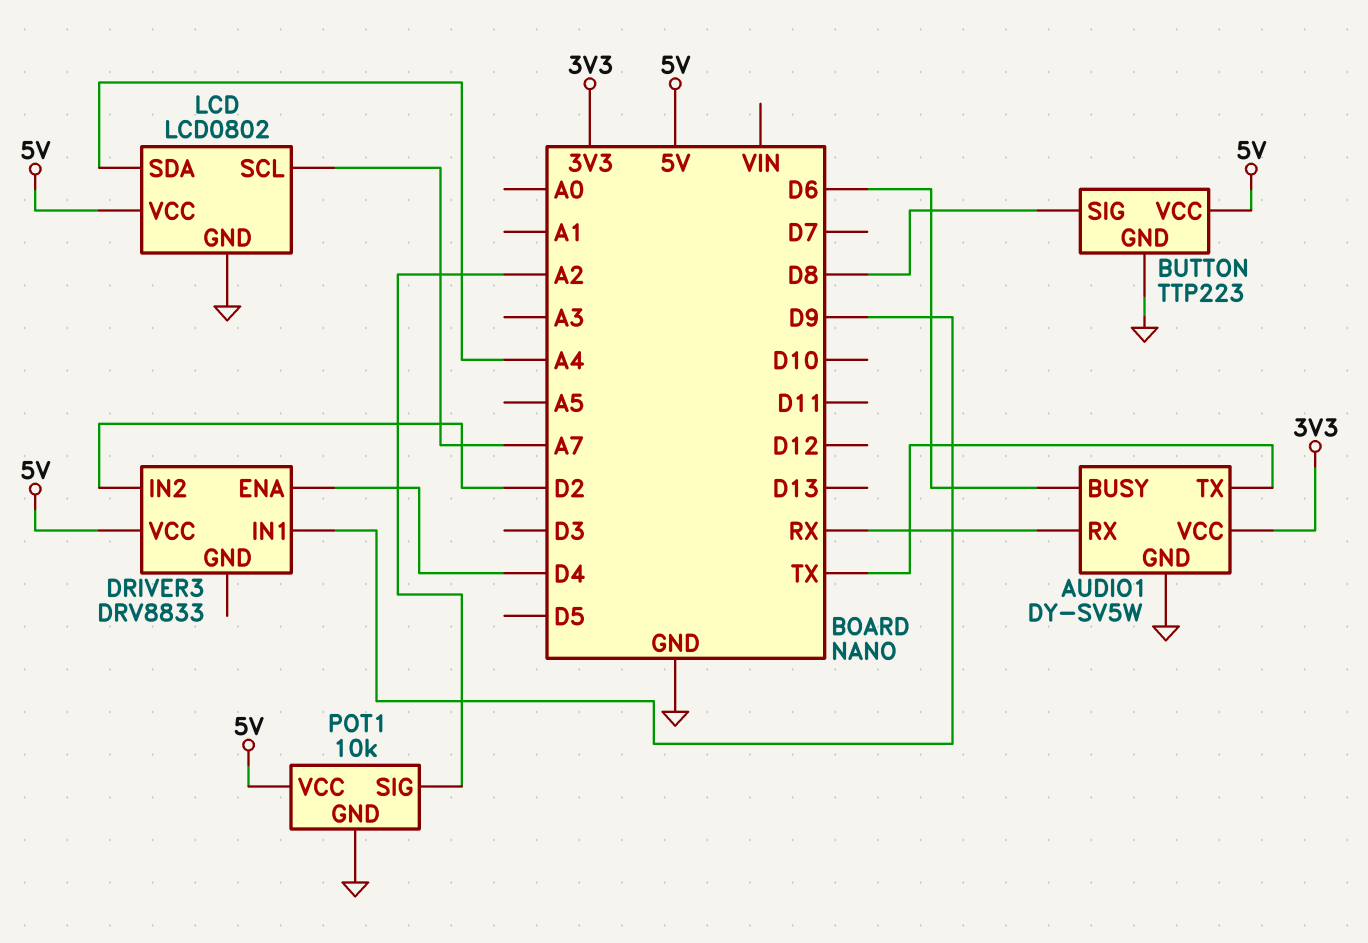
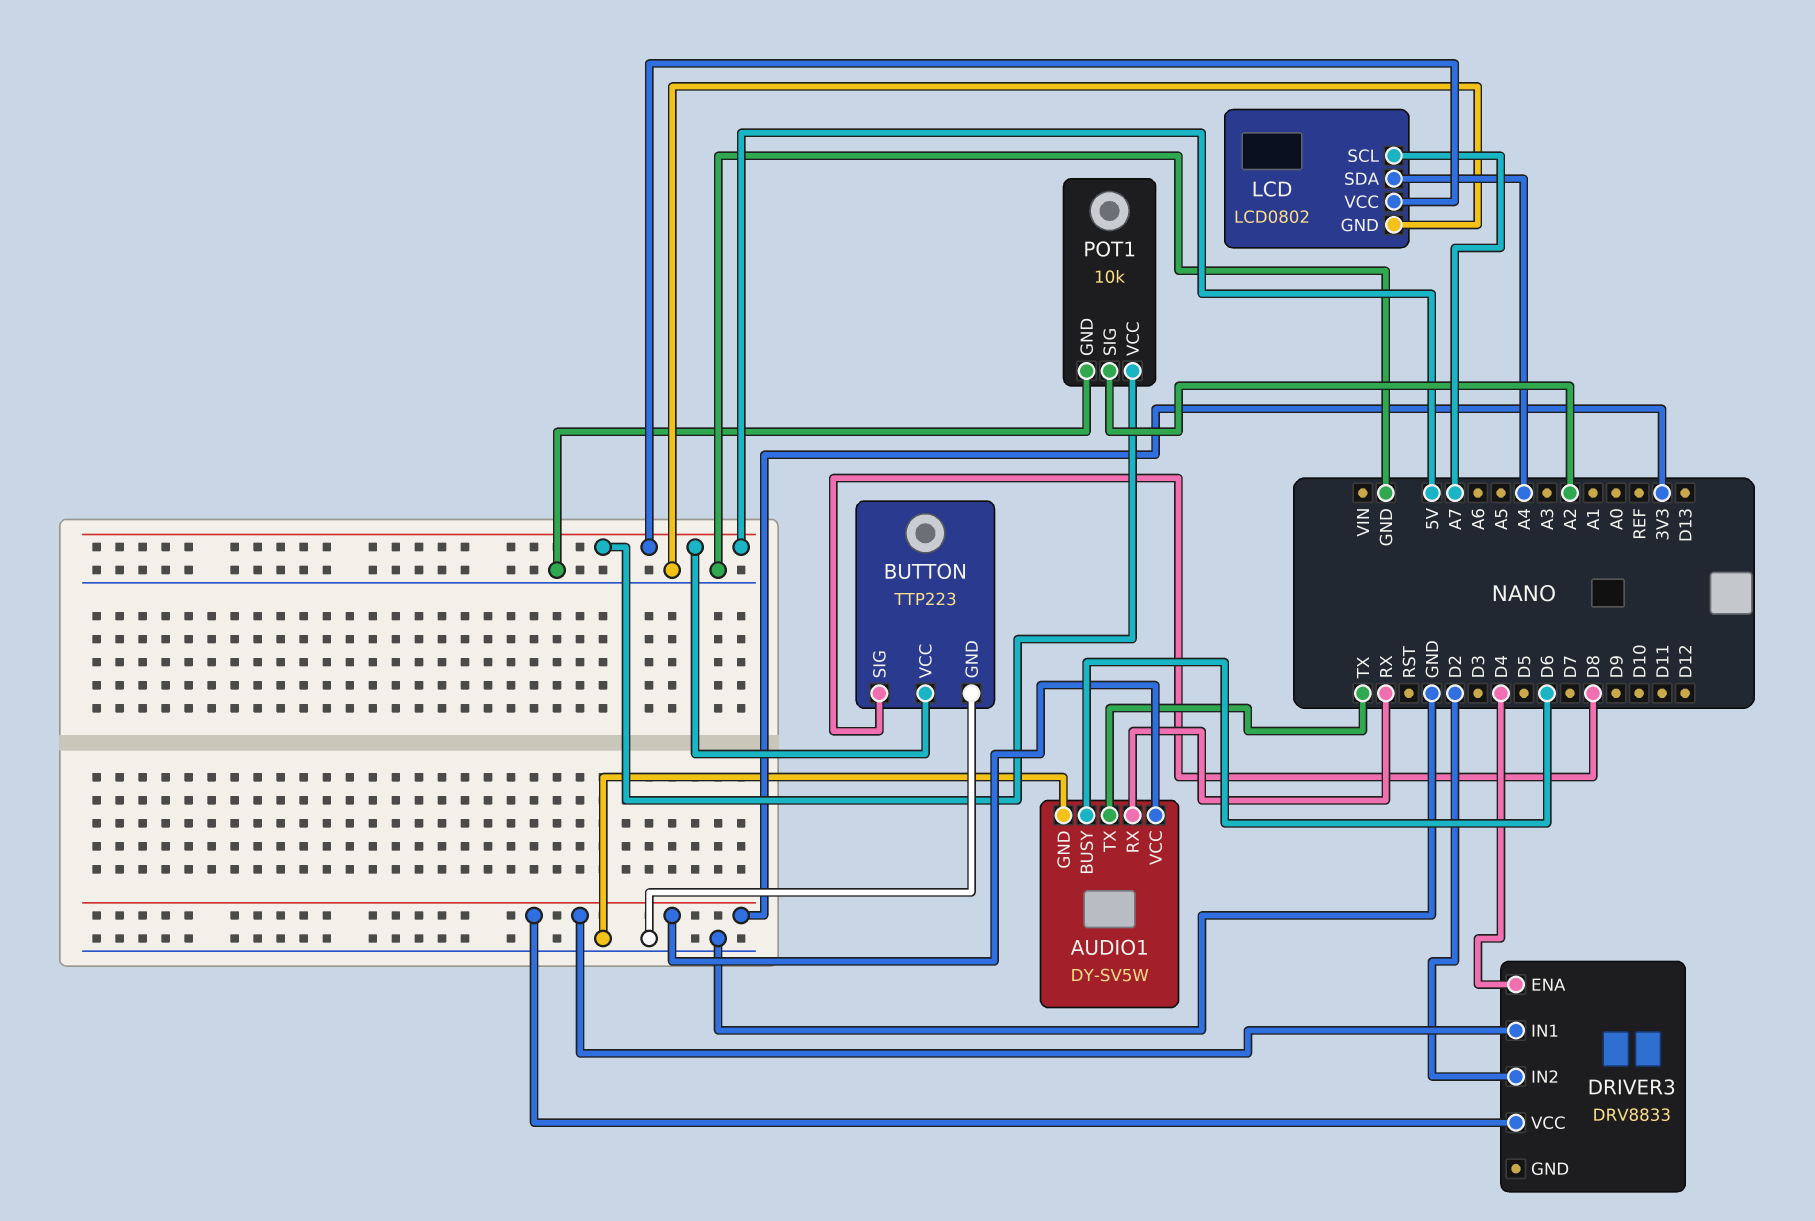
DRIVER3 pin IN1: D9 -> 3V3
DRIVER3 pin VCC: 5V -> 3V3

